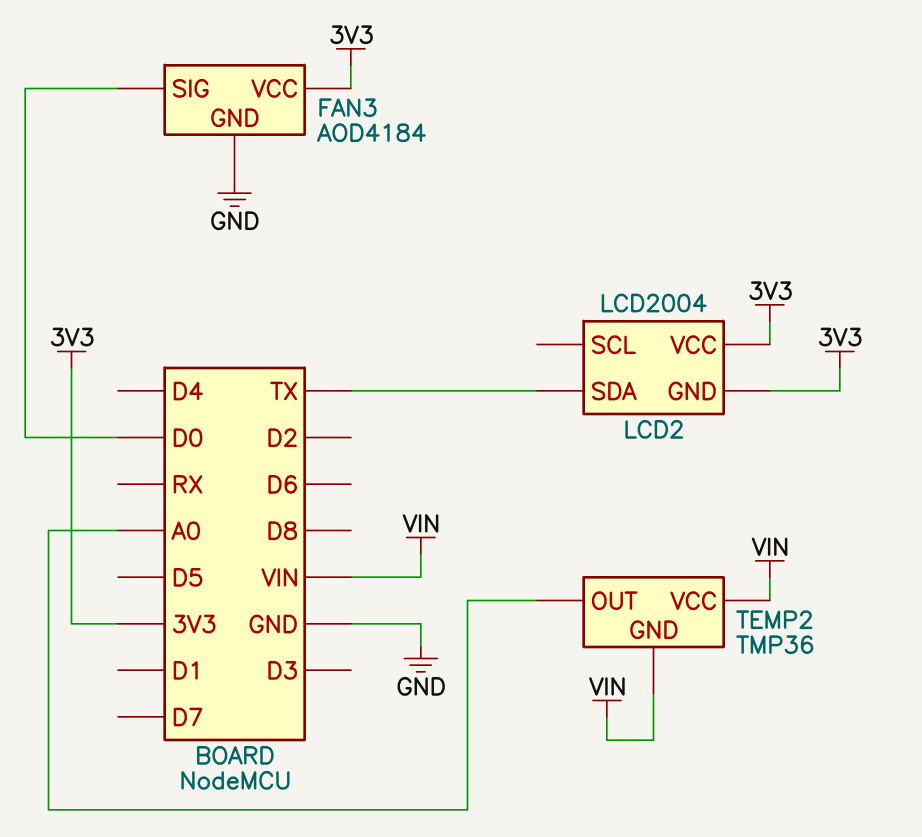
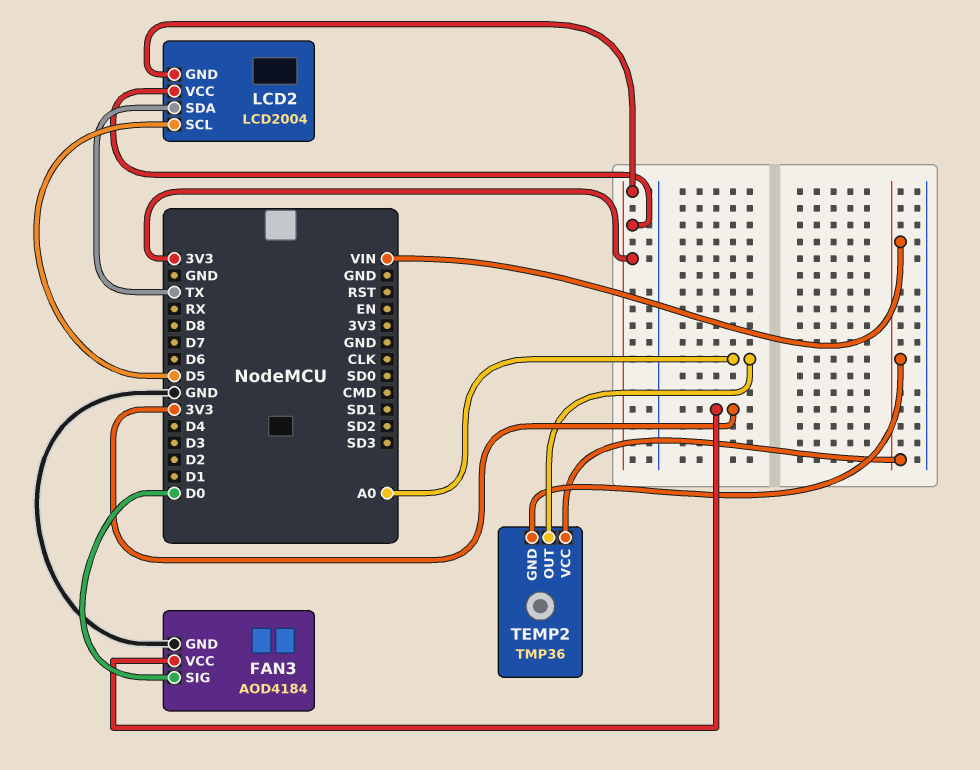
LCD2 pin SCL: none -> D5

